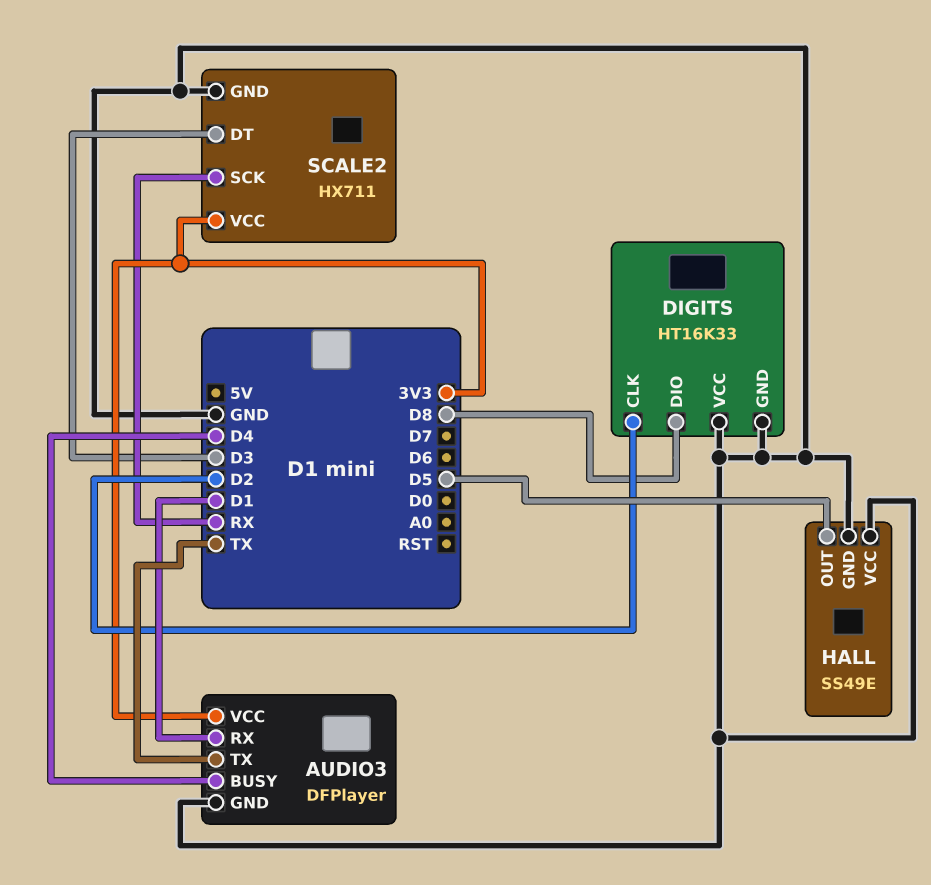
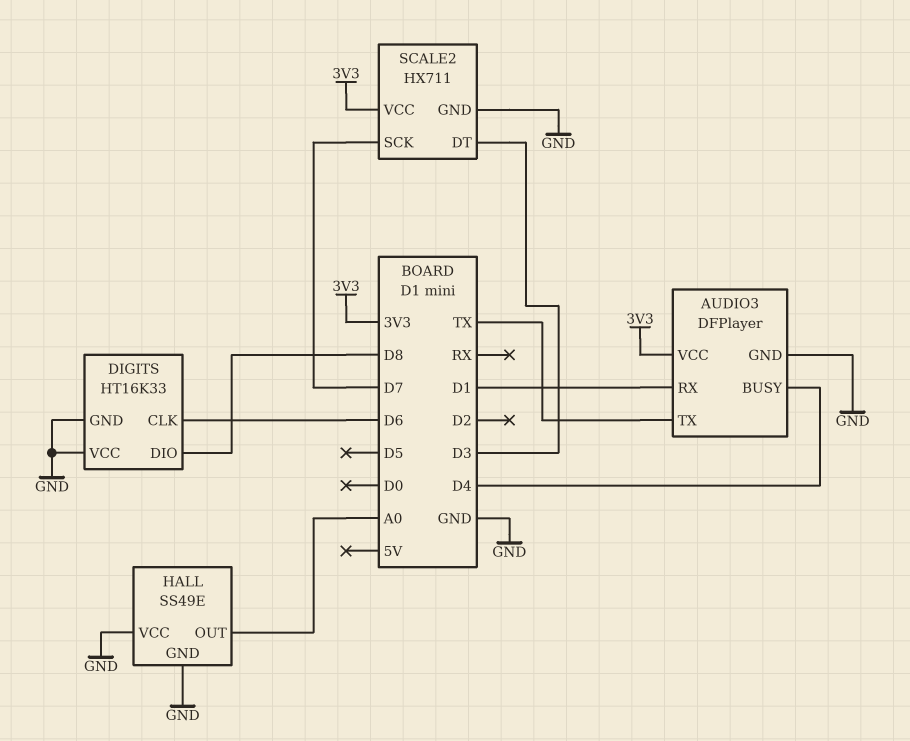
DIGITS pin CLK: D2 -> D6
HALL pin OUT: D5 -> A0
SCALE2 pin SCK: RX -> D7

